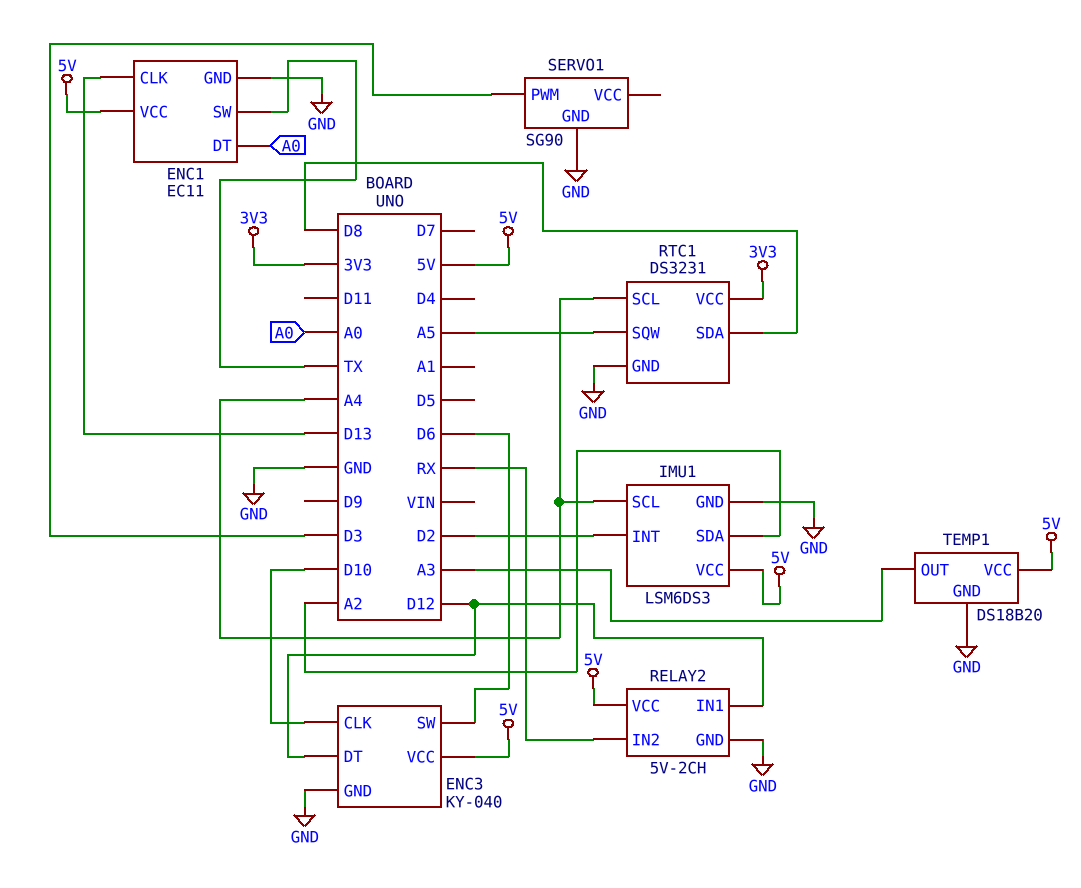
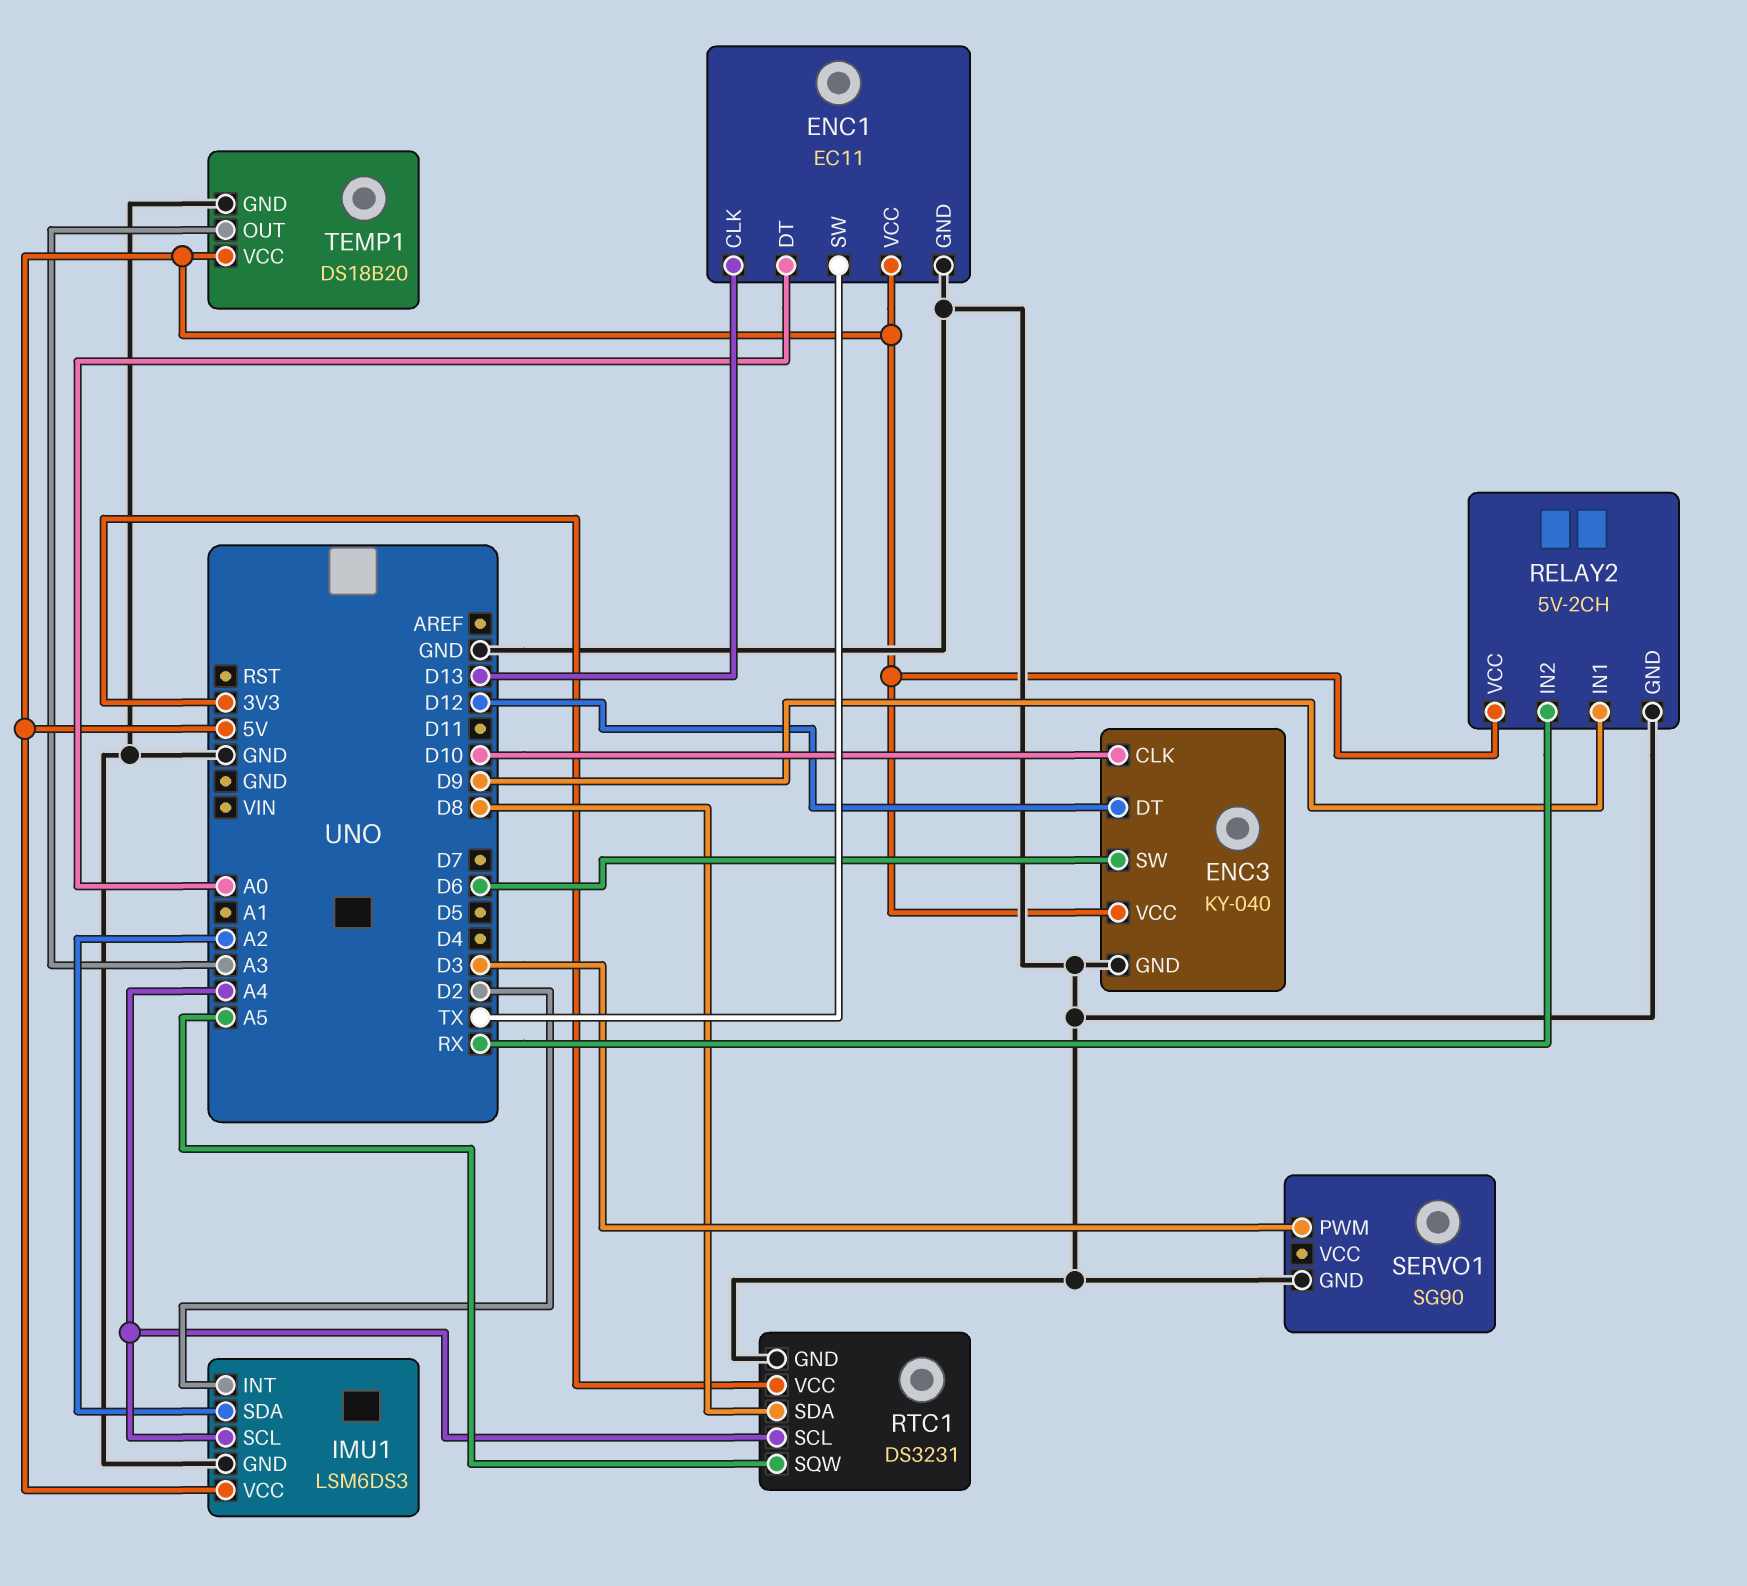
RELAY2 pin IN1: D12 -> D9

